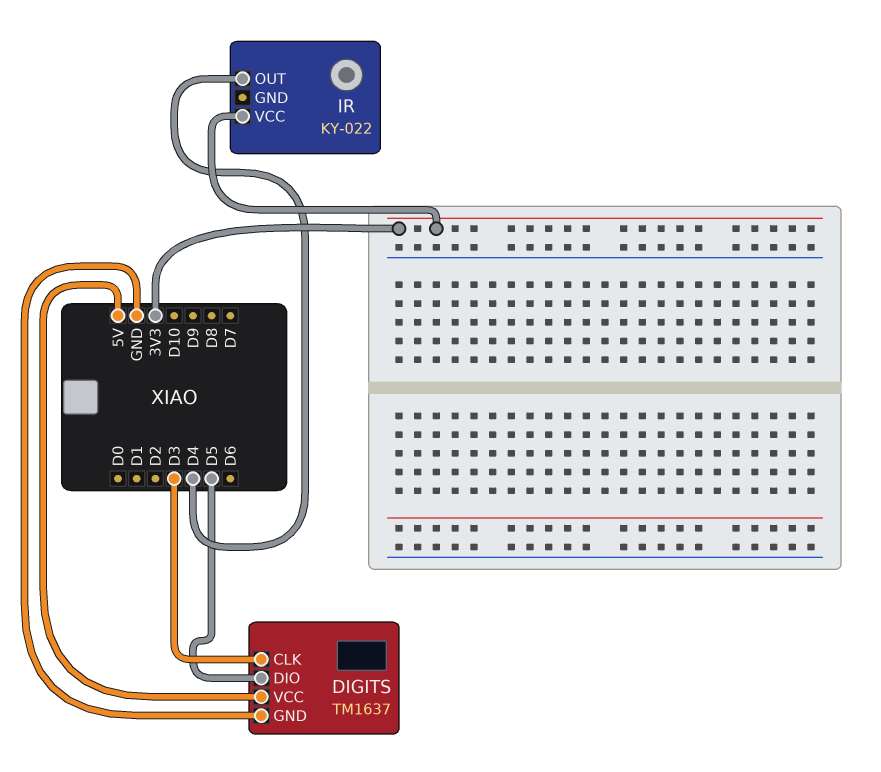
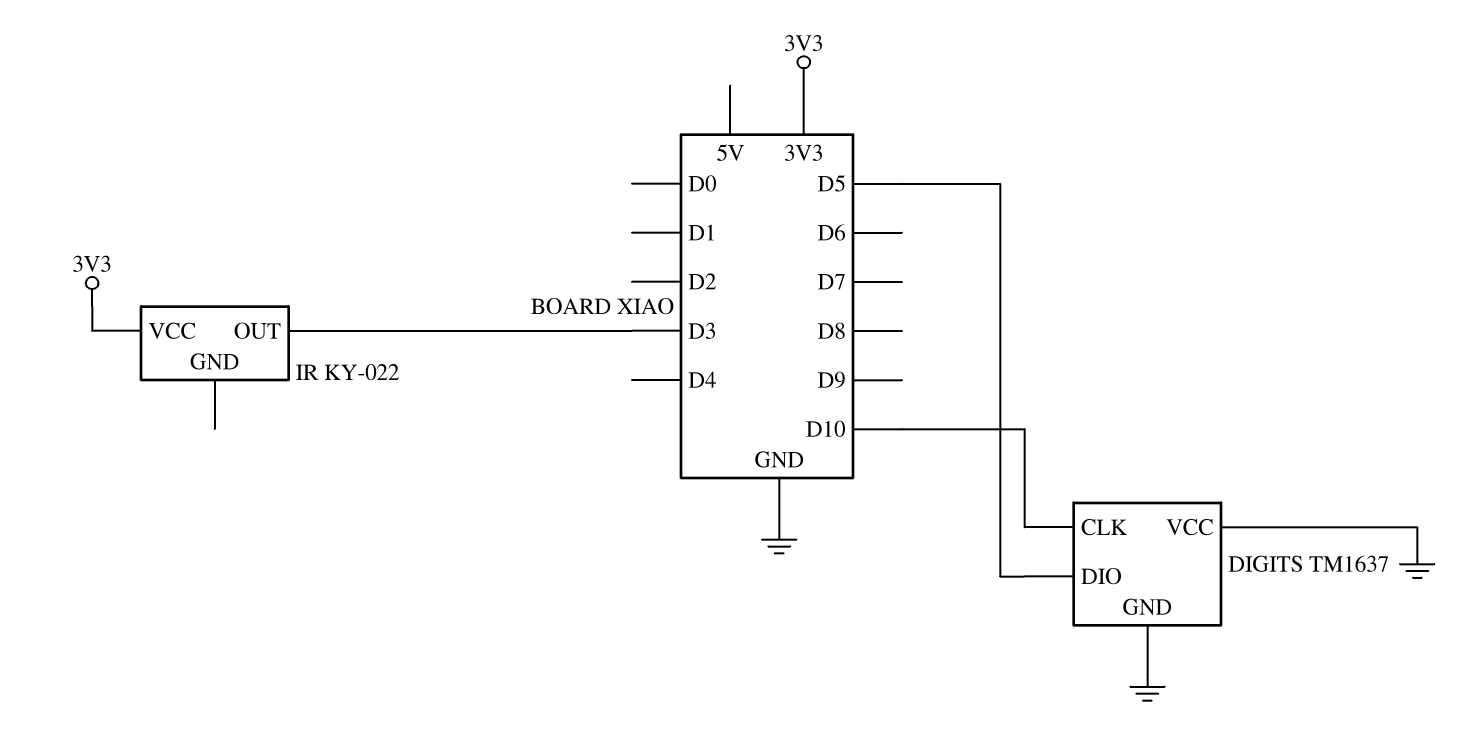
DIGITS pin CLK: D3 -> D10
DIGITS pin VCC: 5V -> GND
IR pin OUT: D4 -> D3

